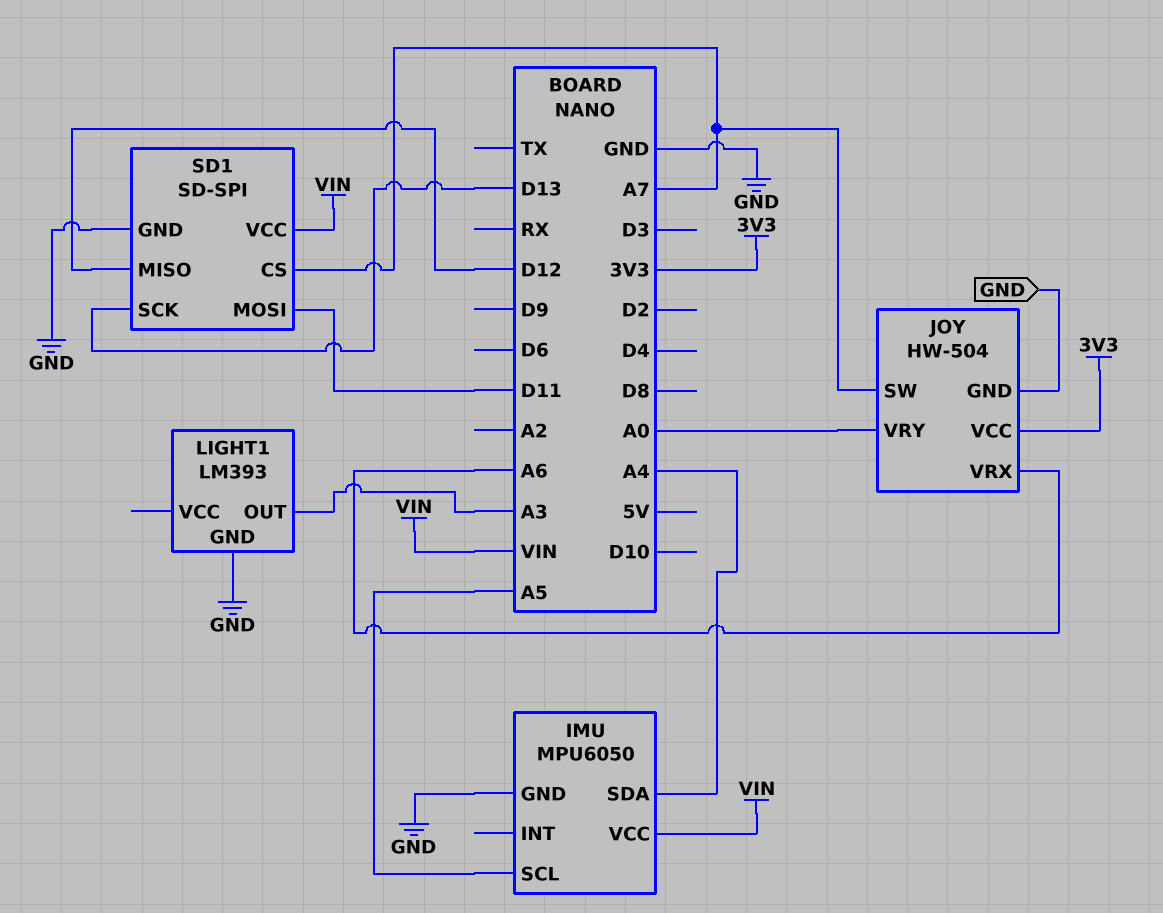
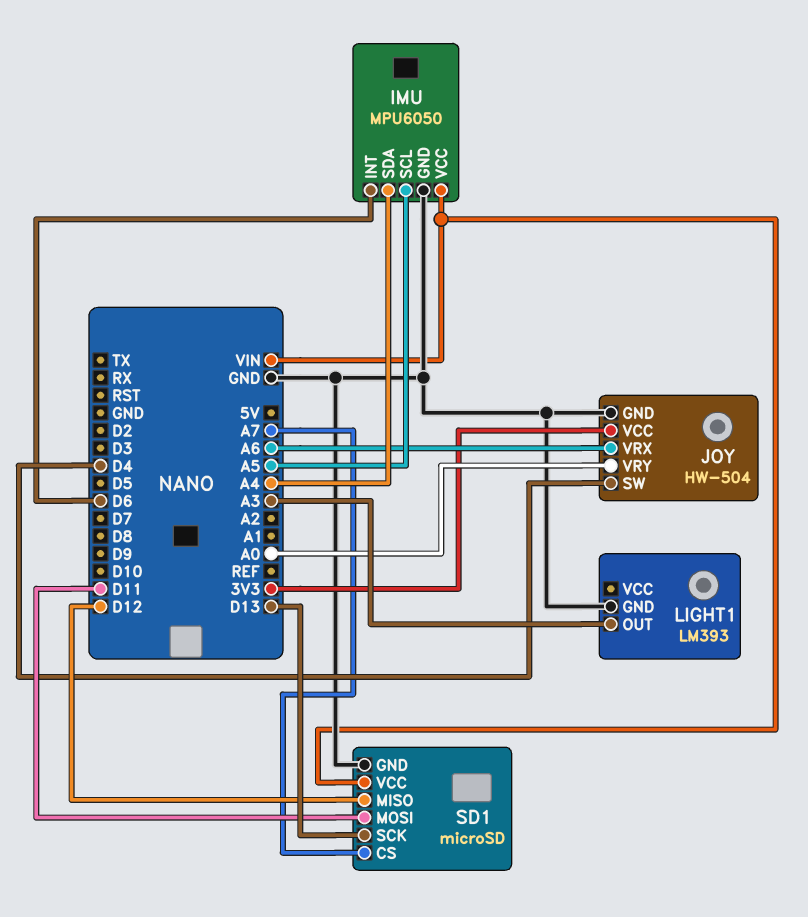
IMU pin INT: none -> D6
JOY pin SW: A7 -> D4
SD1: SD-SPI -> microSD

